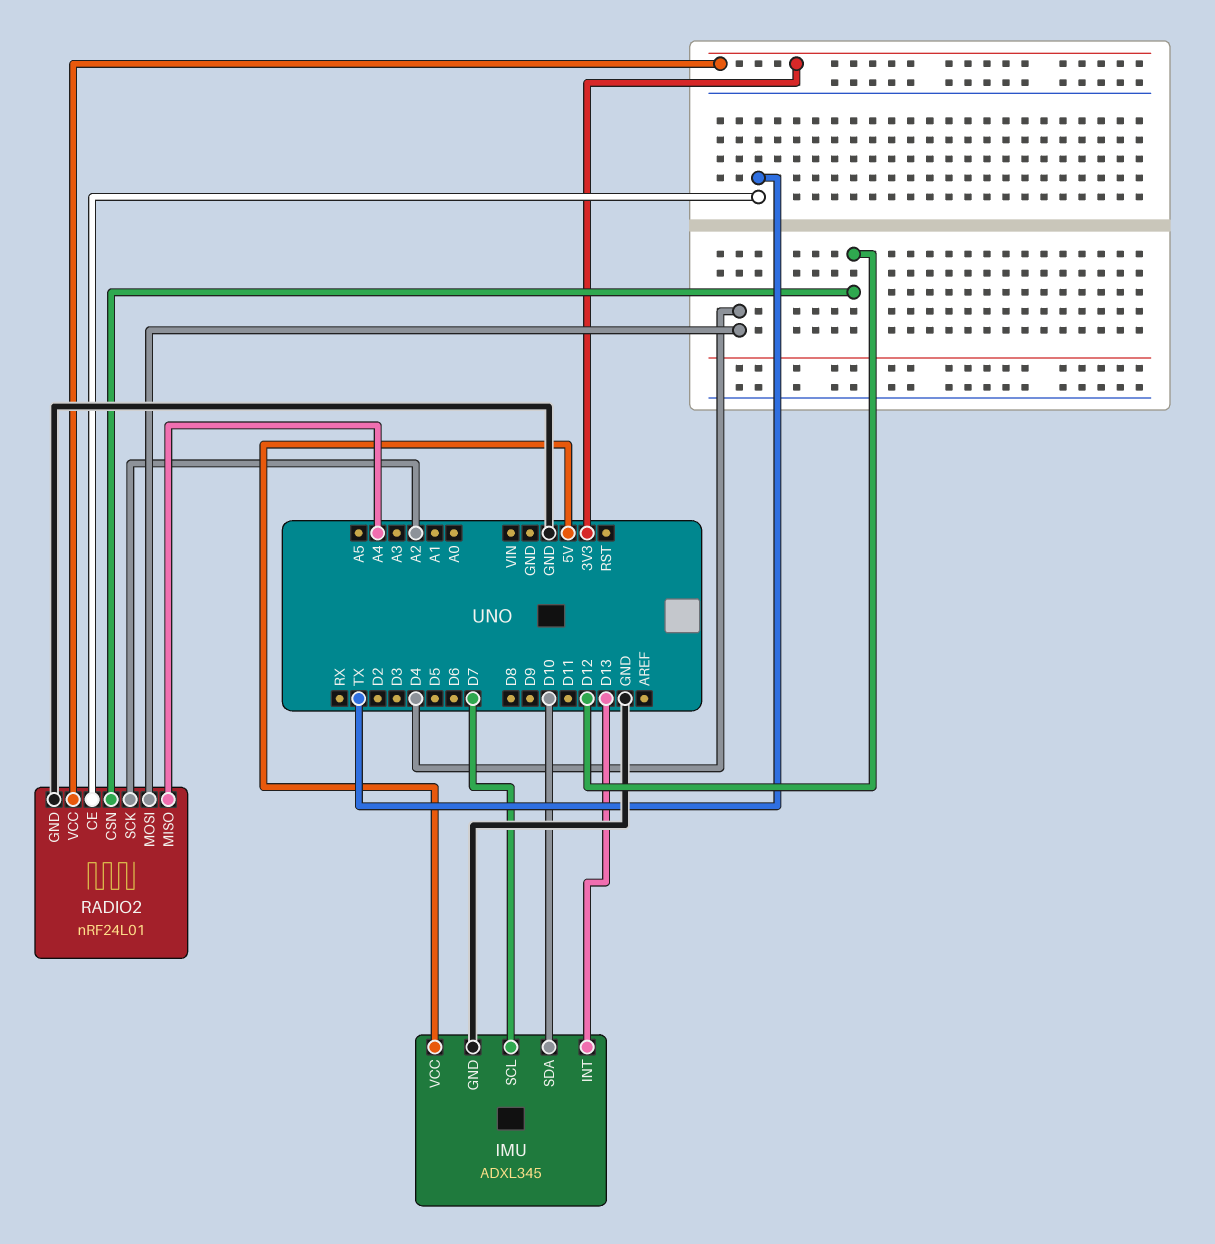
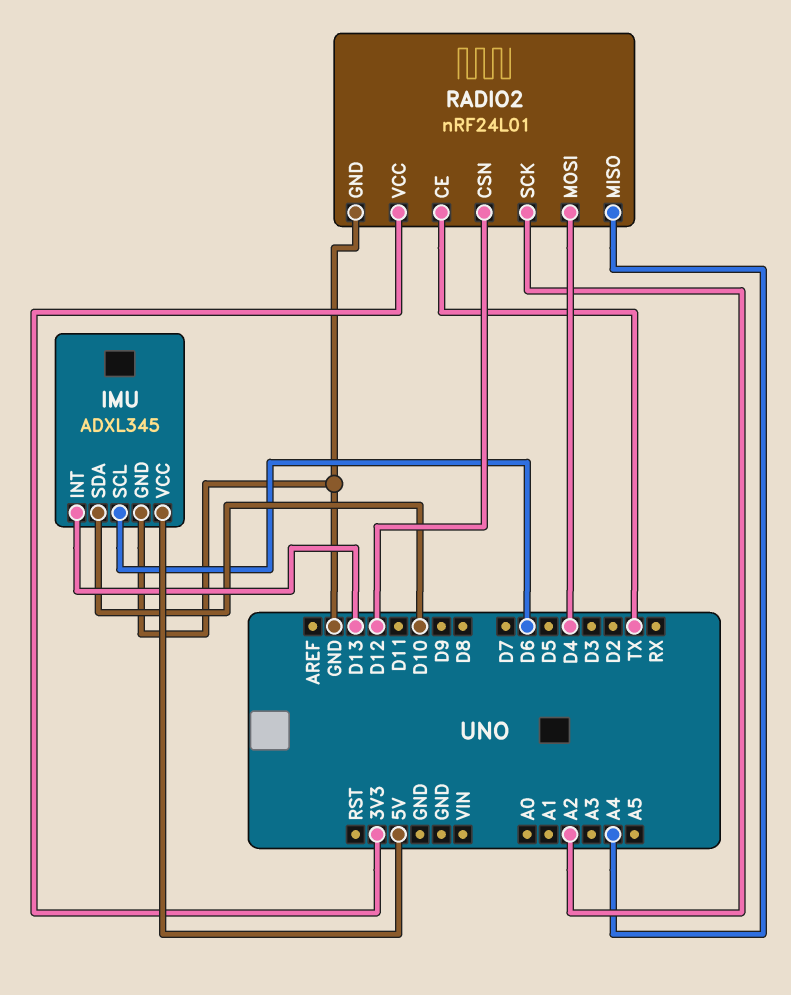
IMU pin SCL: D7 -> D6

